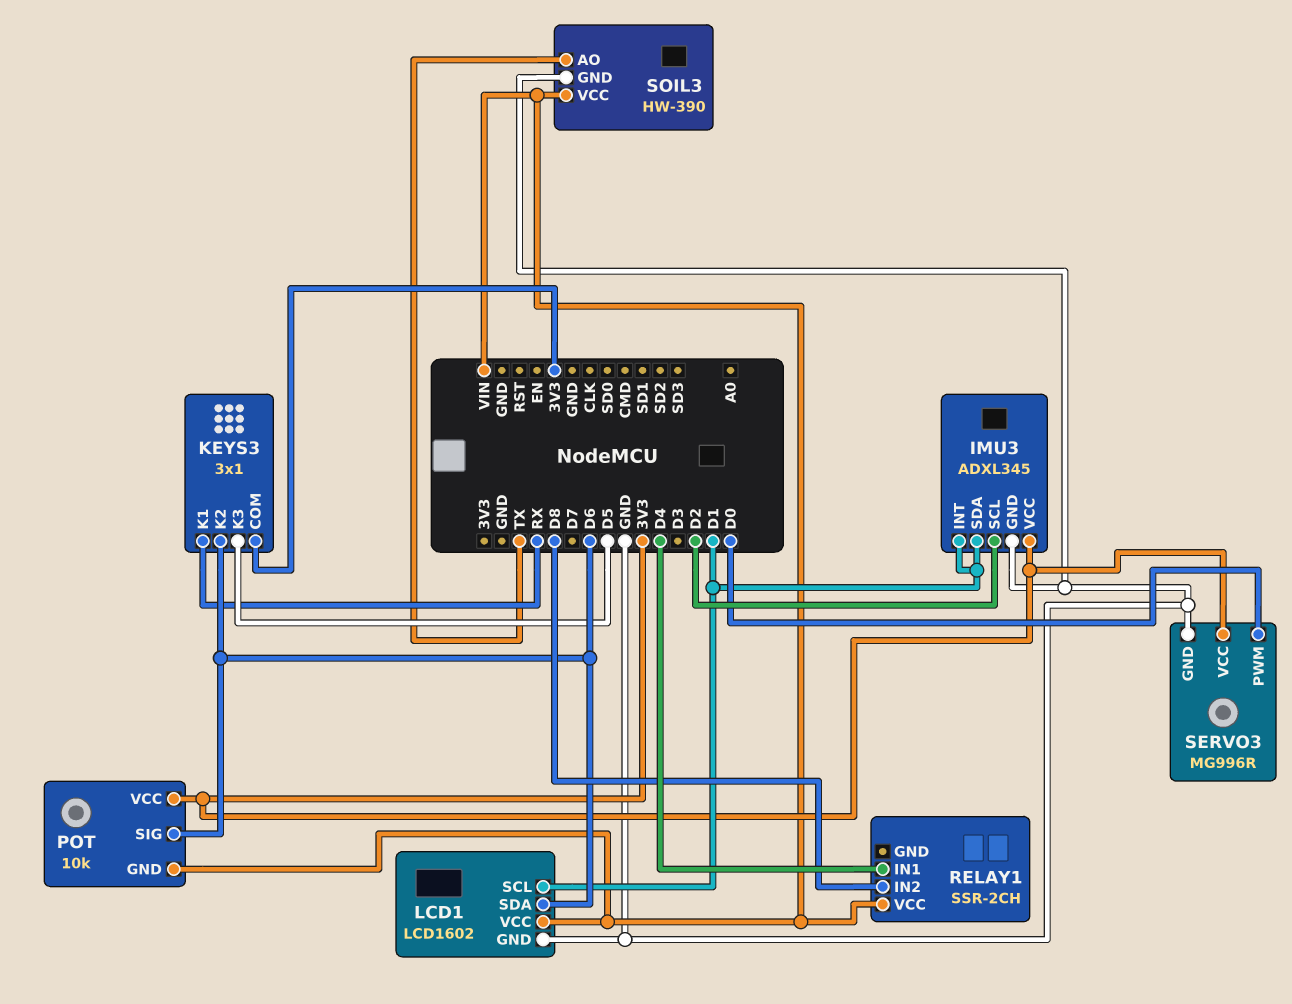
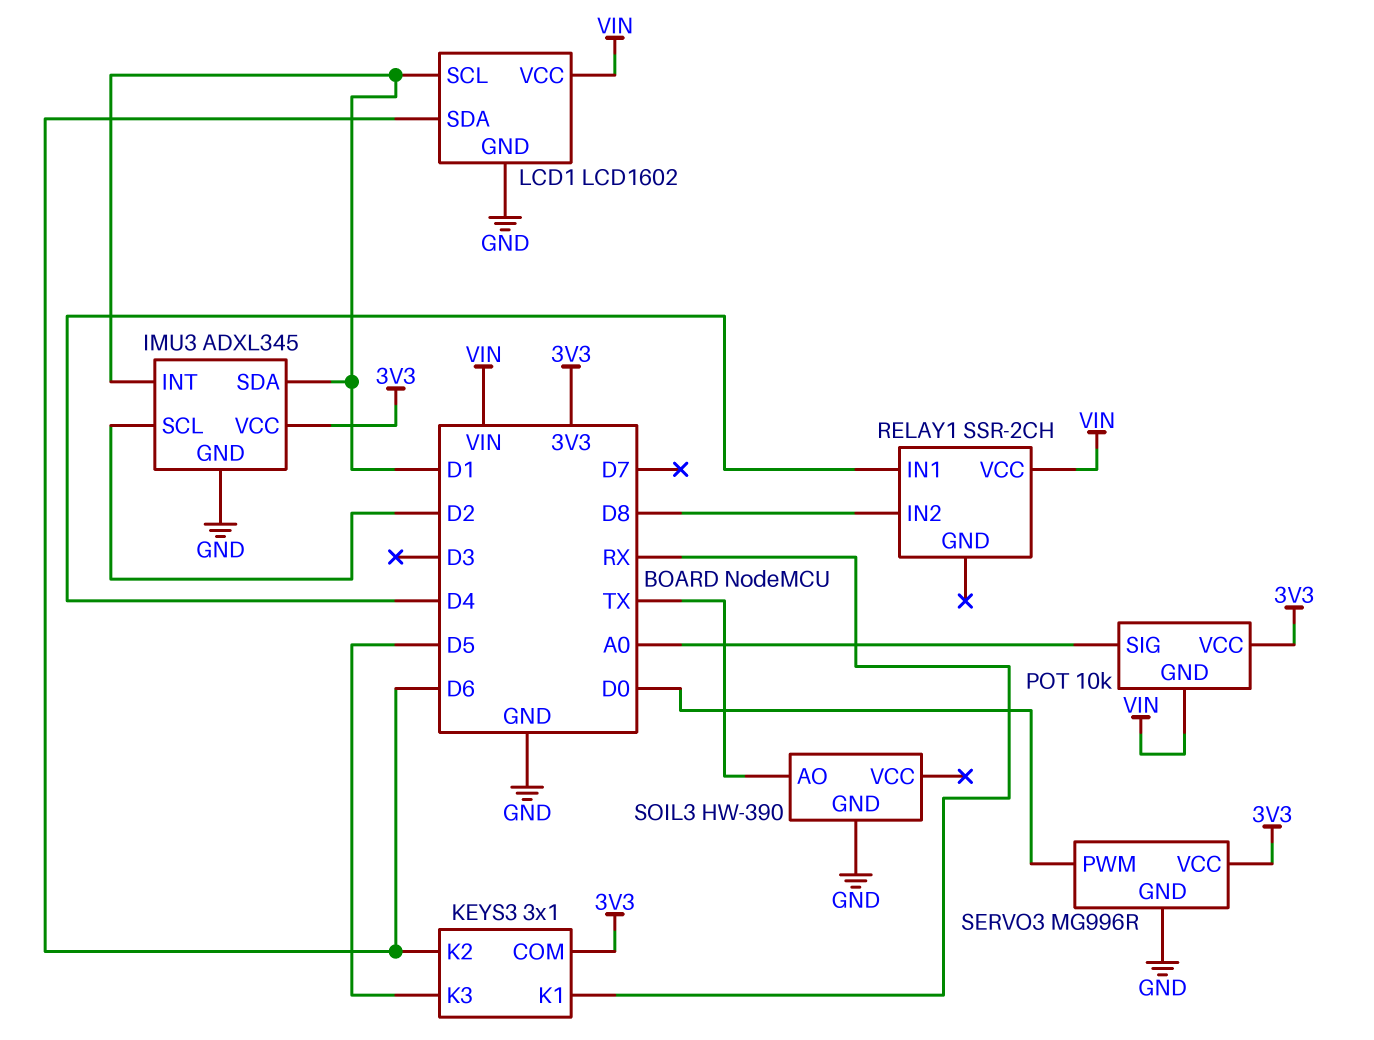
POT pin SIG: D6 -> A0
SOIL3 pin VCC: VIN -> none

